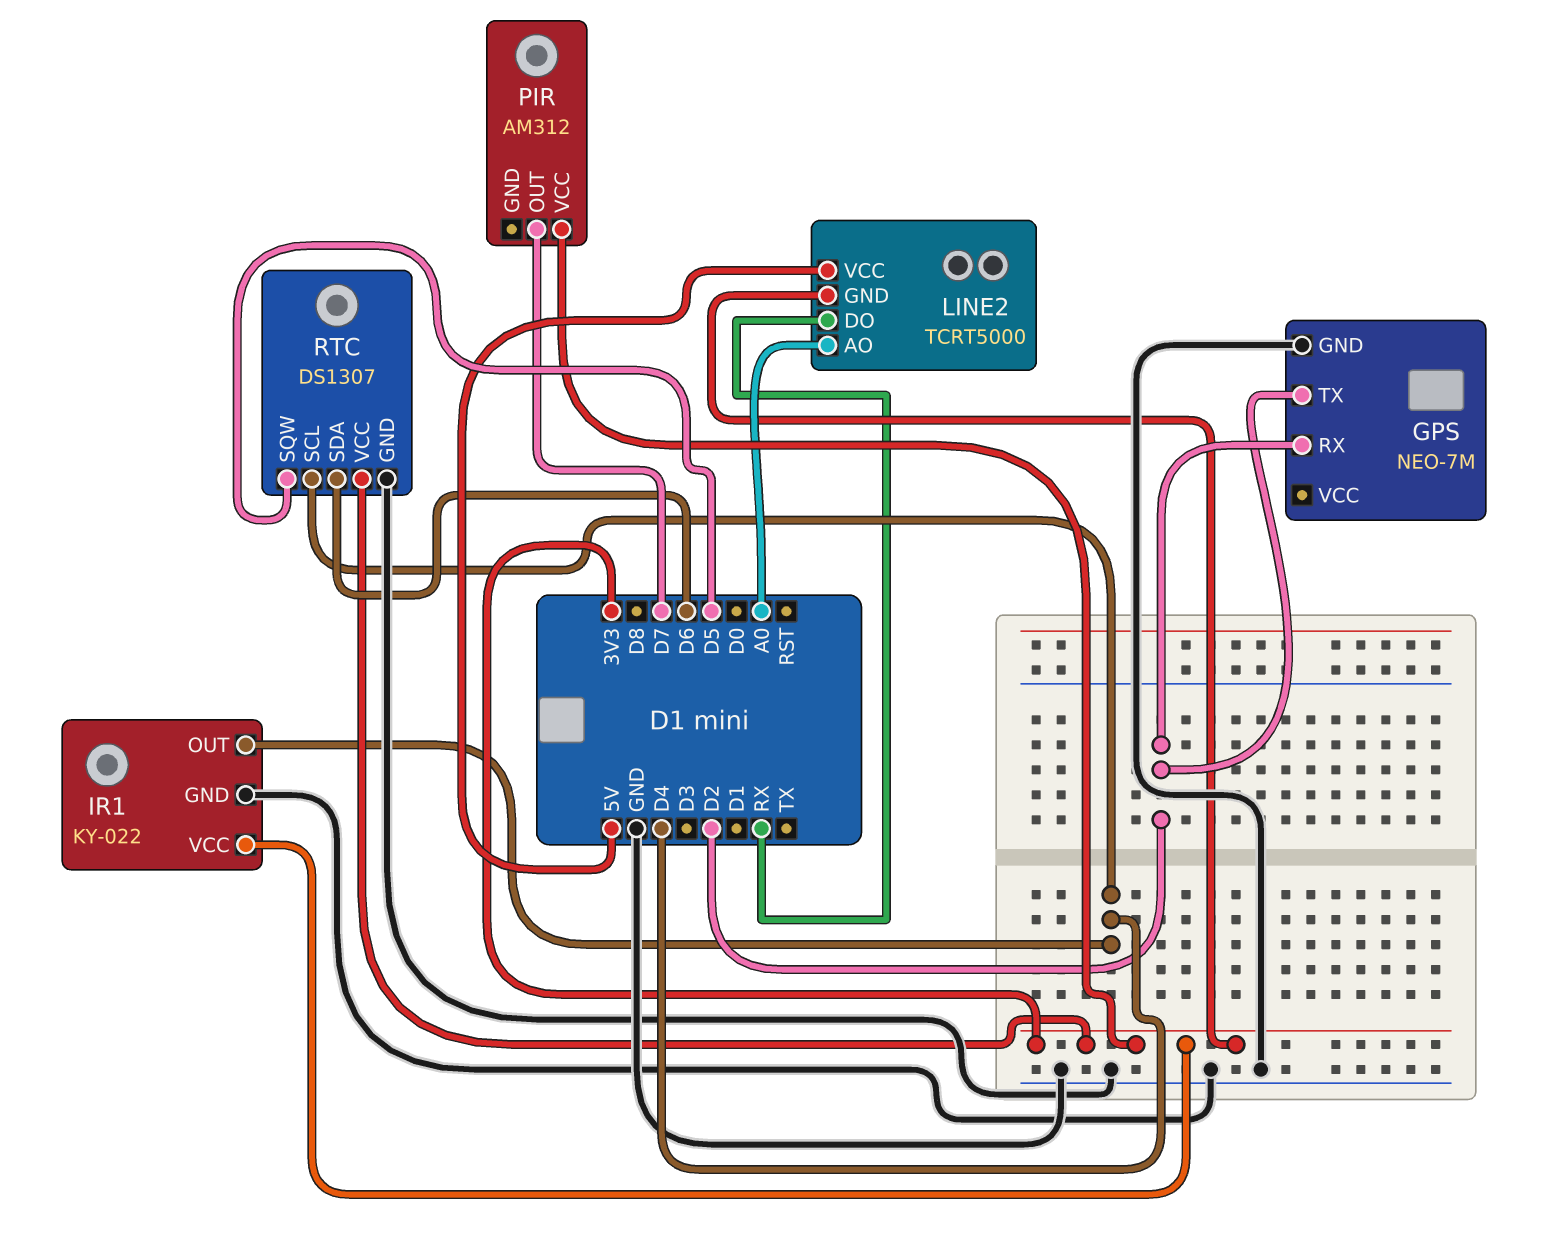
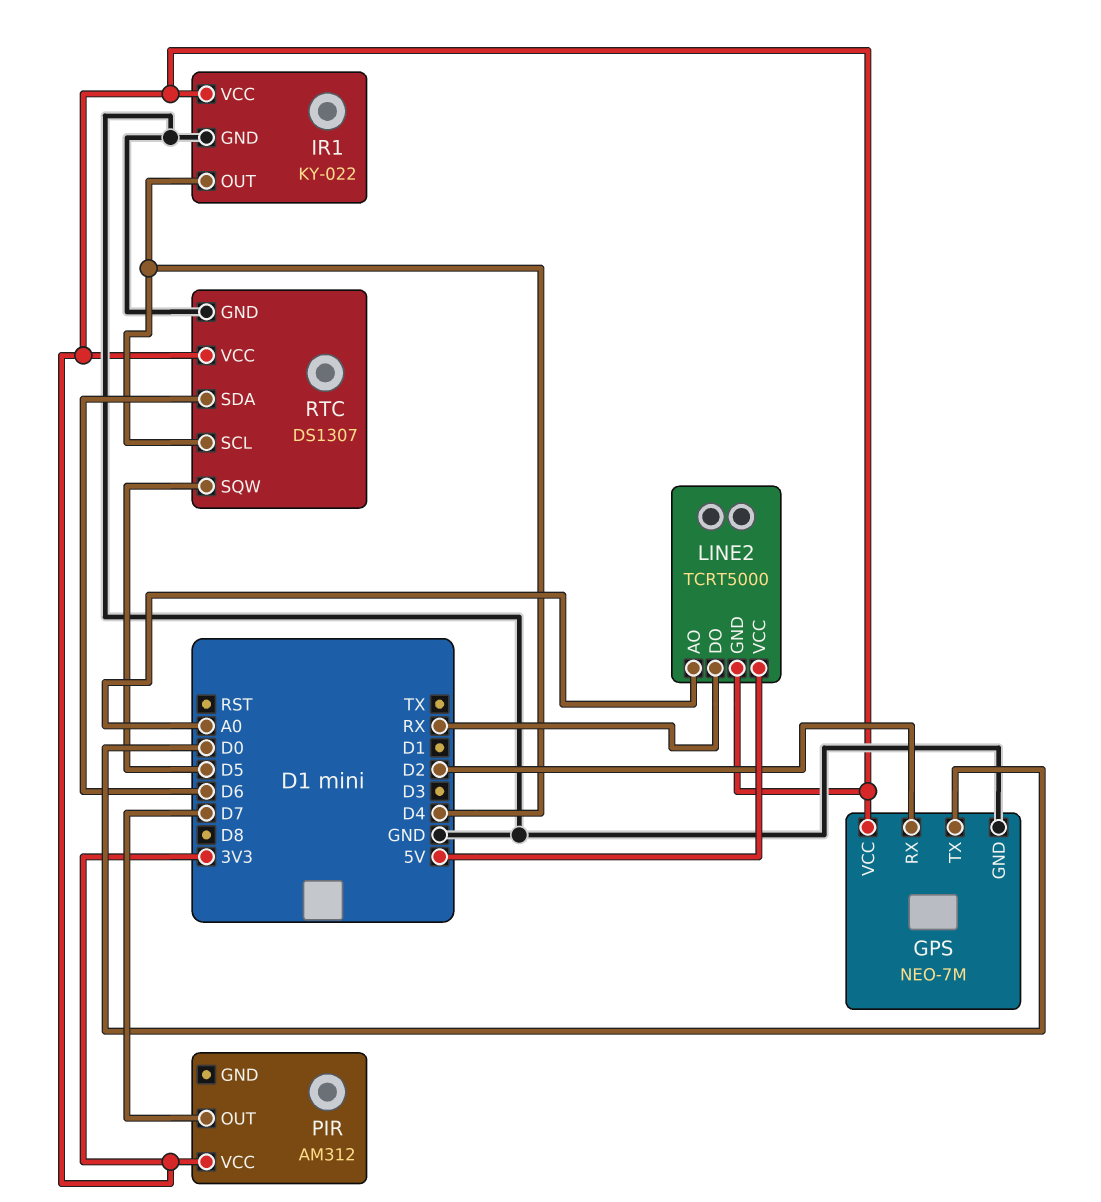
GPS pin TX: D2 -> D0
GPS pin VCC: none -> 3V3

